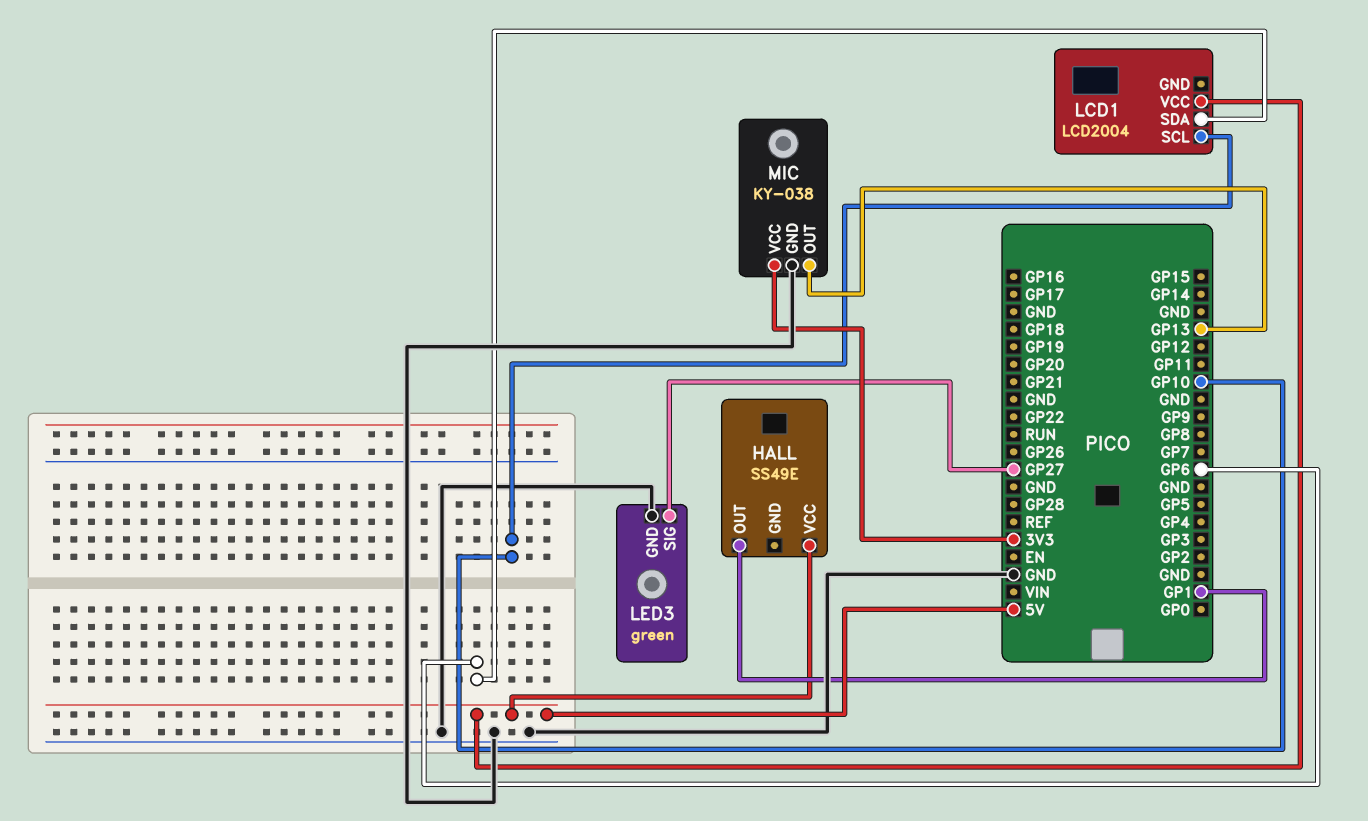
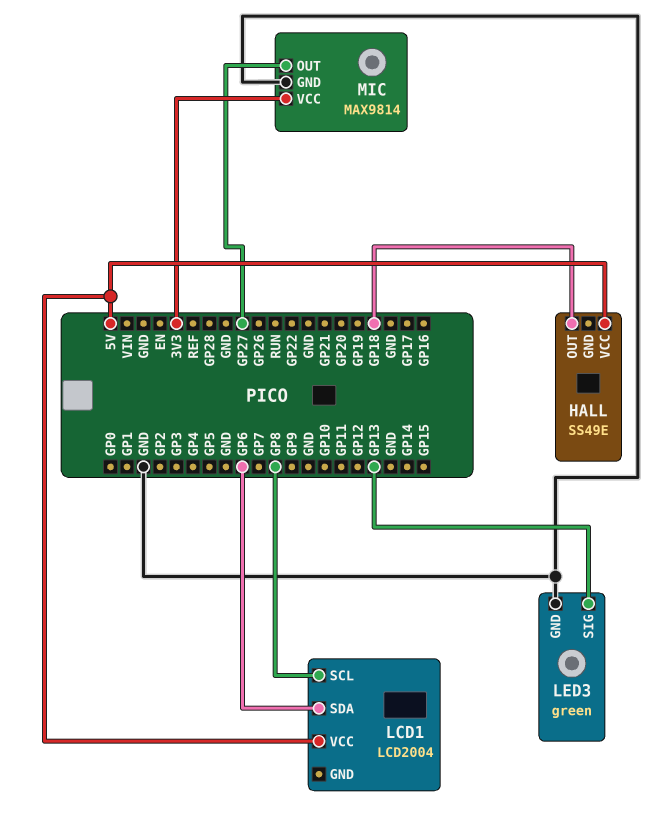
HALL pin OUT: GP1 -> GP18
LCD1 pin SCL: GP10 -> GP8
LED3 pin SIG: GP27 -> GP13
MIC: KY-038 -> MAX9814
MIC pin OUT: GP13 -> GP27

